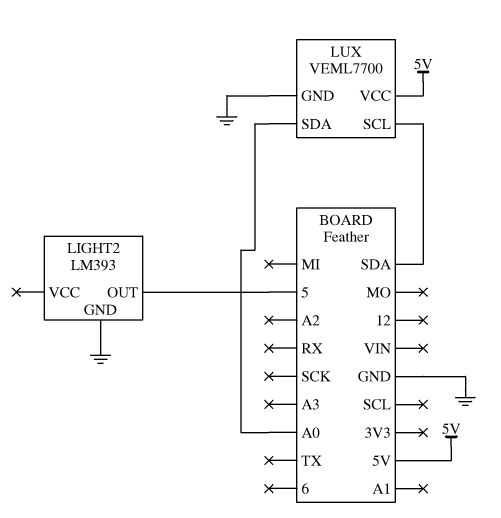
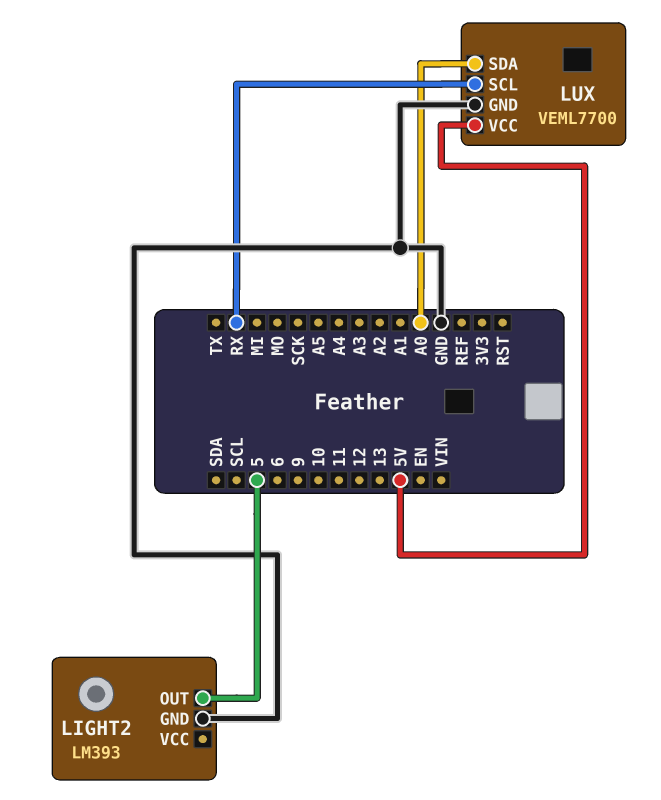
LUX pin SCL: SDA -> RX

